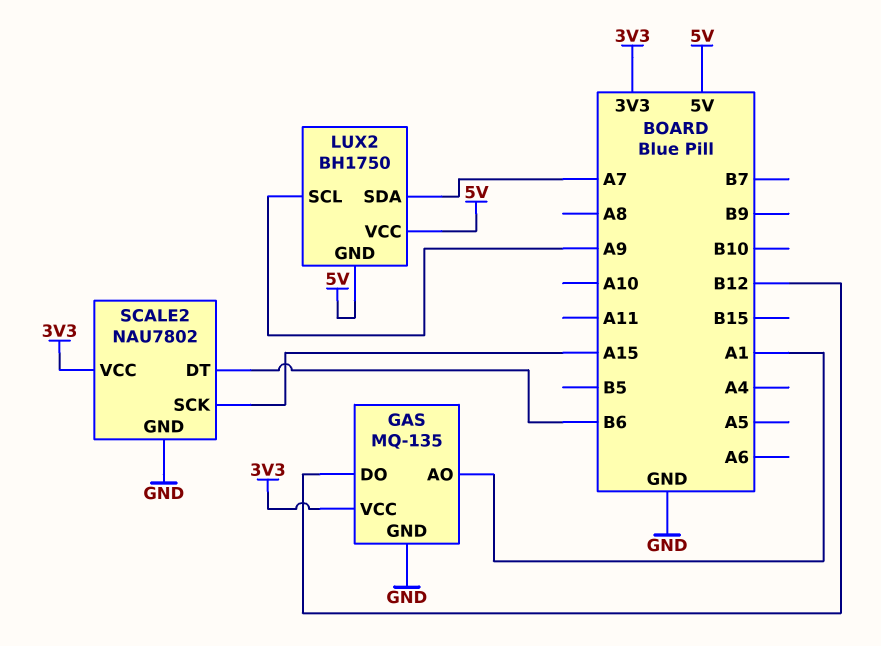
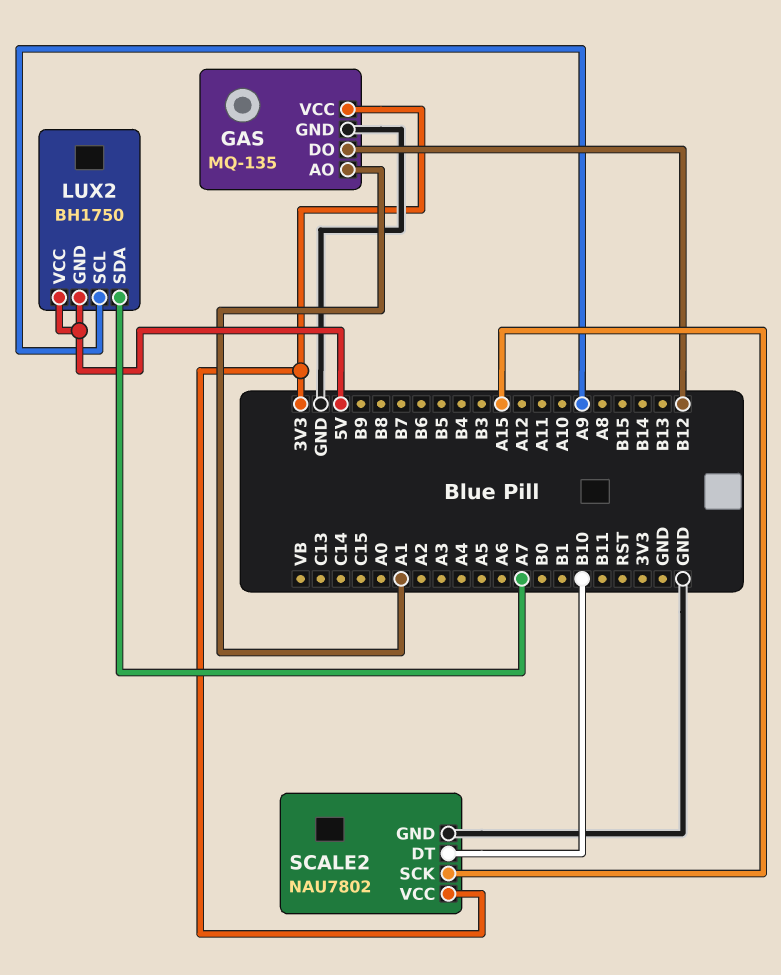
SCALE2 pin DT: B6 -> B10

